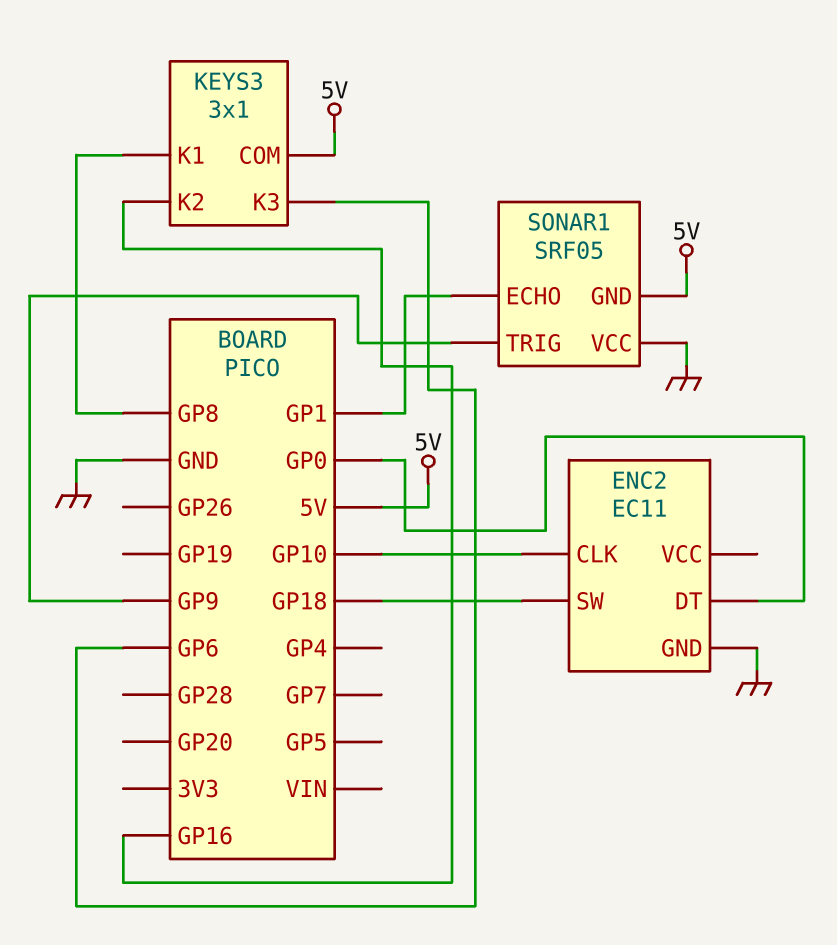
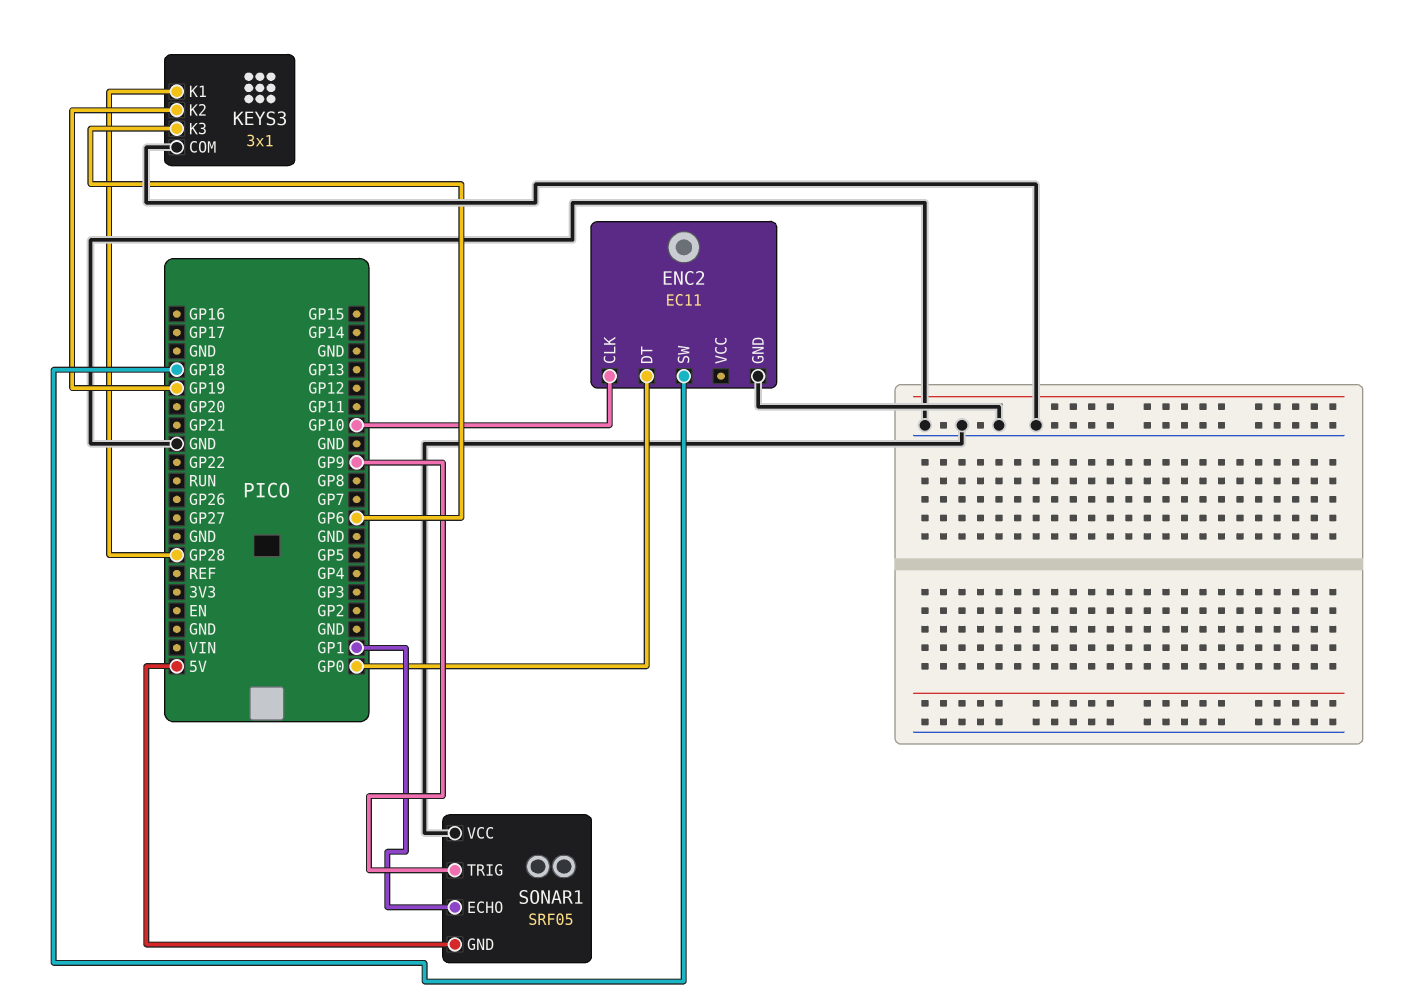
KEYS3 pin COM: 5V -> GND
KEYS3 pin K1: GP8 -> GP28
KEYS3 pin K2: GP16 -> GP19

